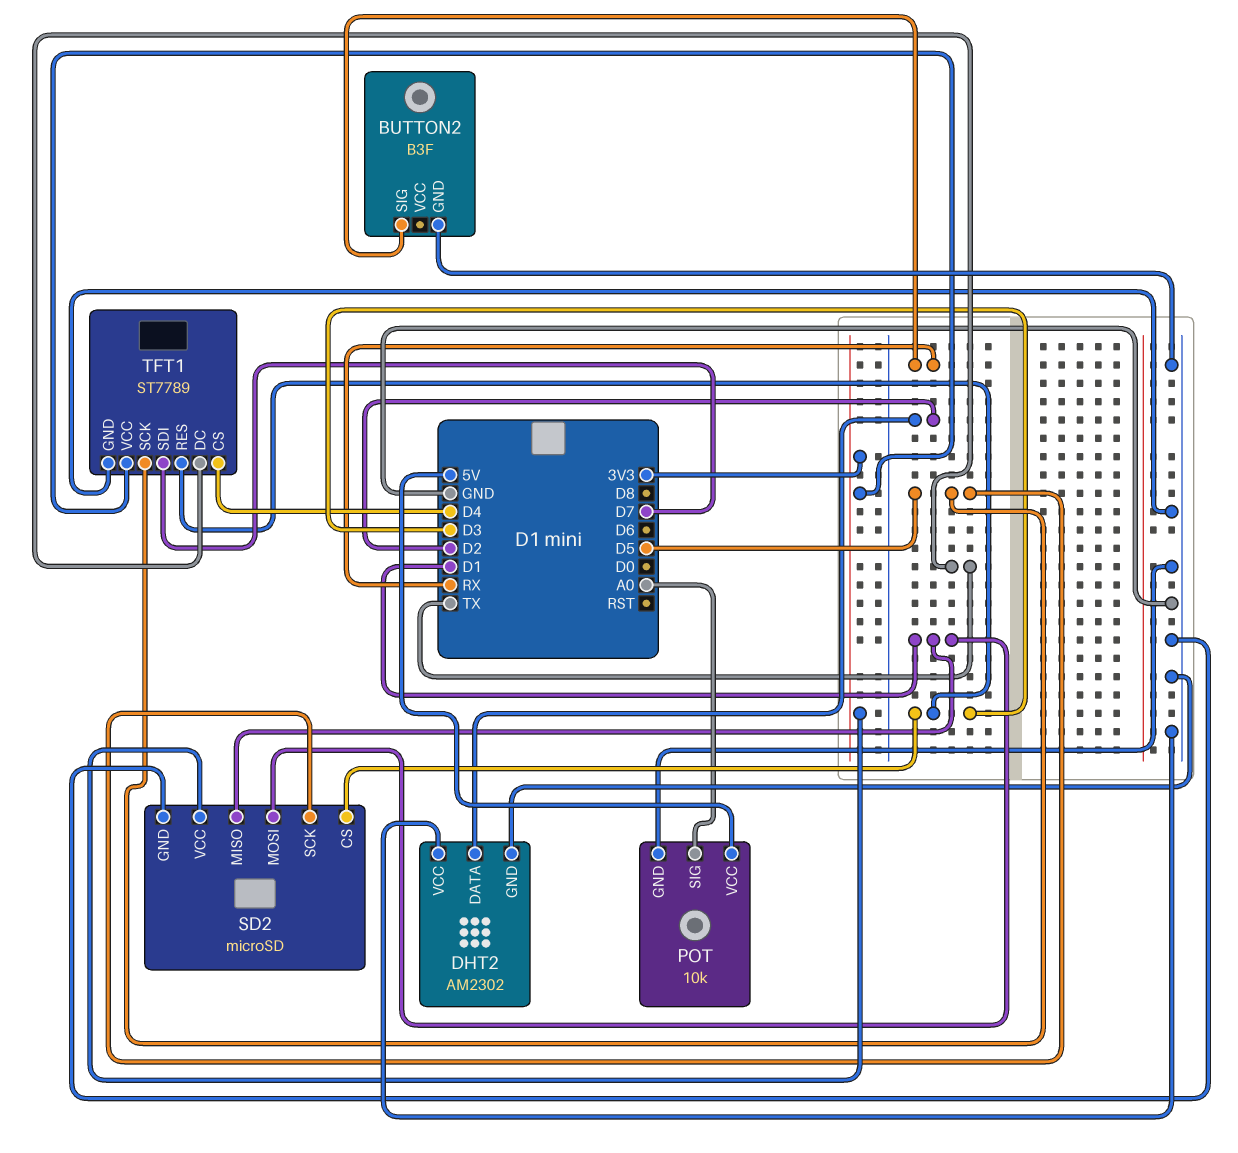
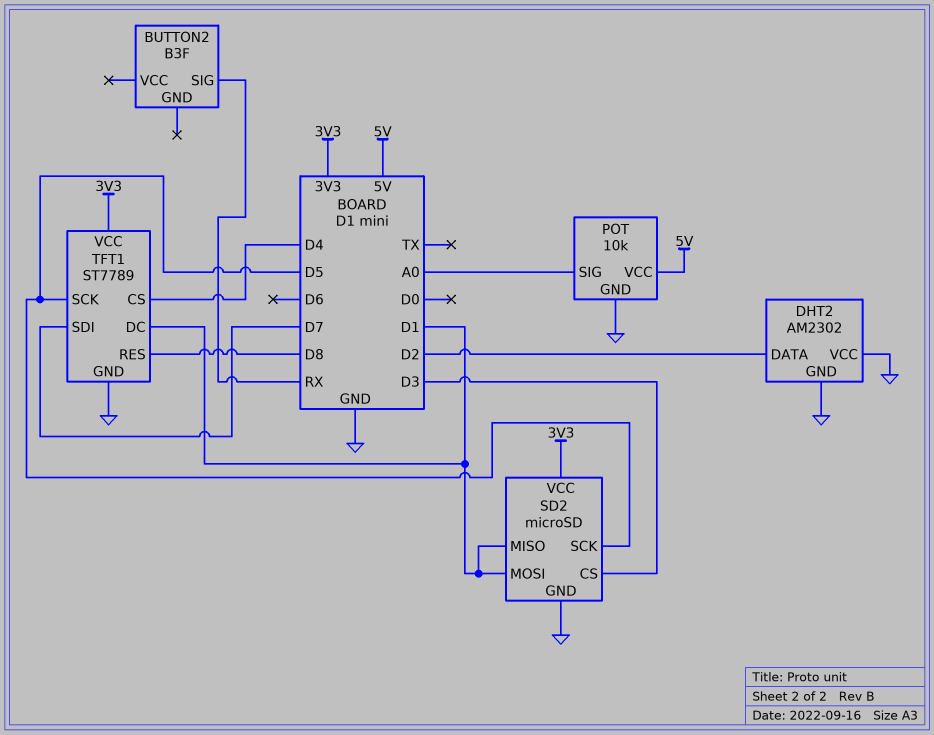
BUTTON2 pin GND: GND -> none
TFT1 pin DC: TX -> D1
TFT1 pin RES: D3 -> D8

